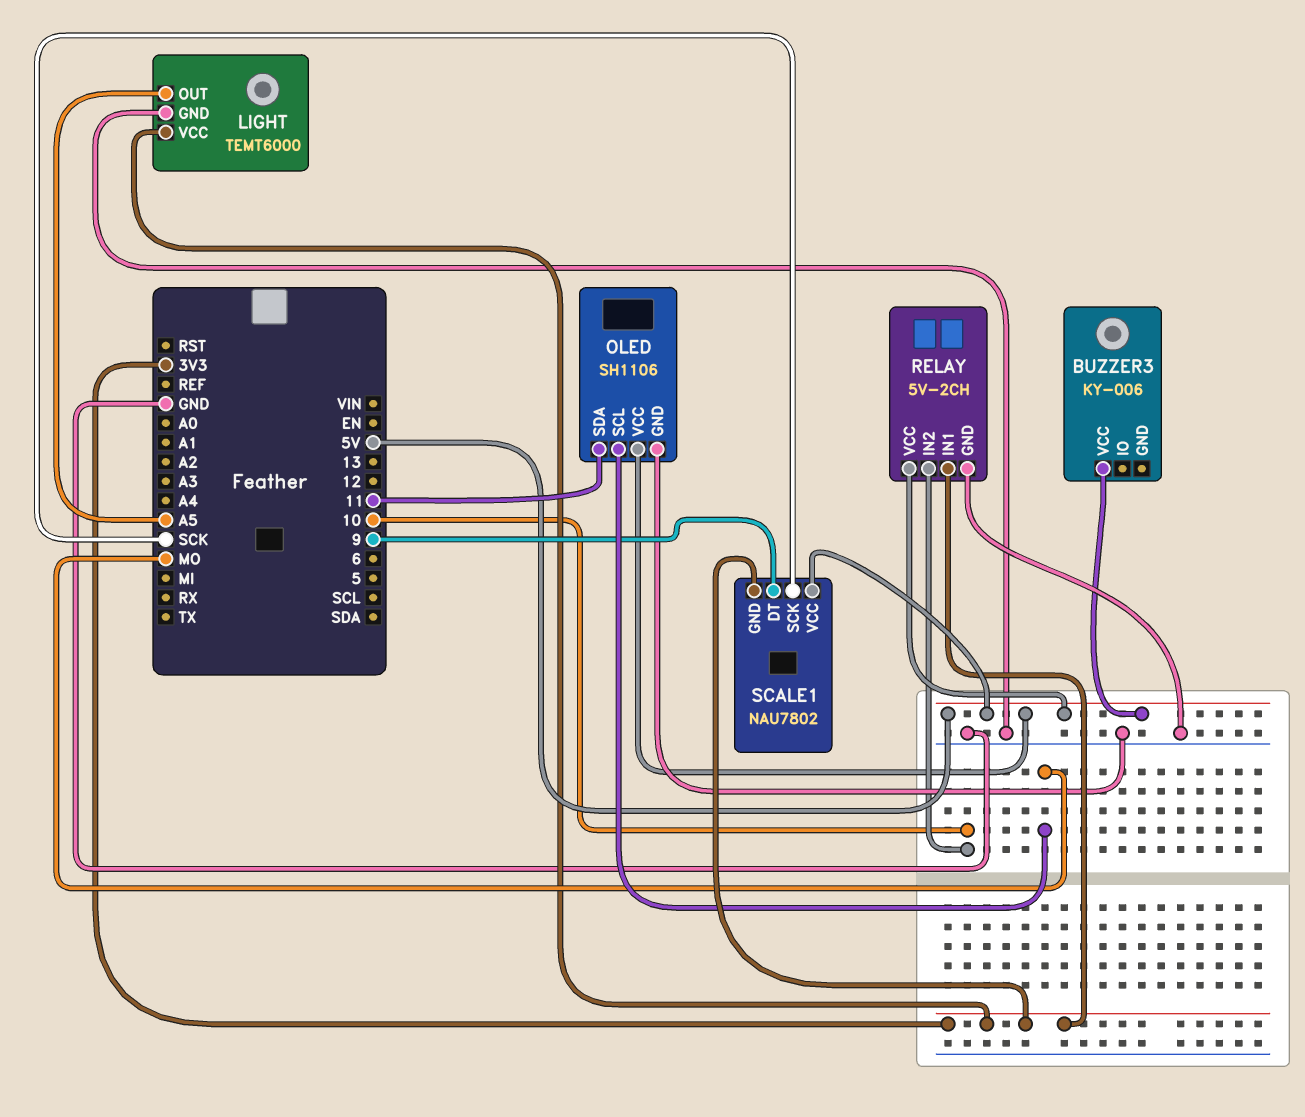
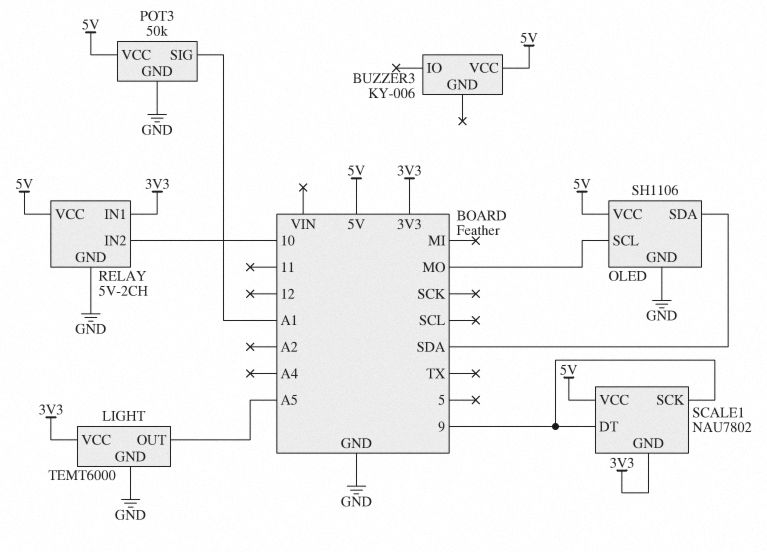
OLED pin SDA: 11 -> SDA
POT3: none -> 50k
POT3 pin GND: none -> GND
POT3 pin SIG: none -> A1
POT3 pin VCC: none -> 5V
SCALE1 pin SCK: SCK -> 9

